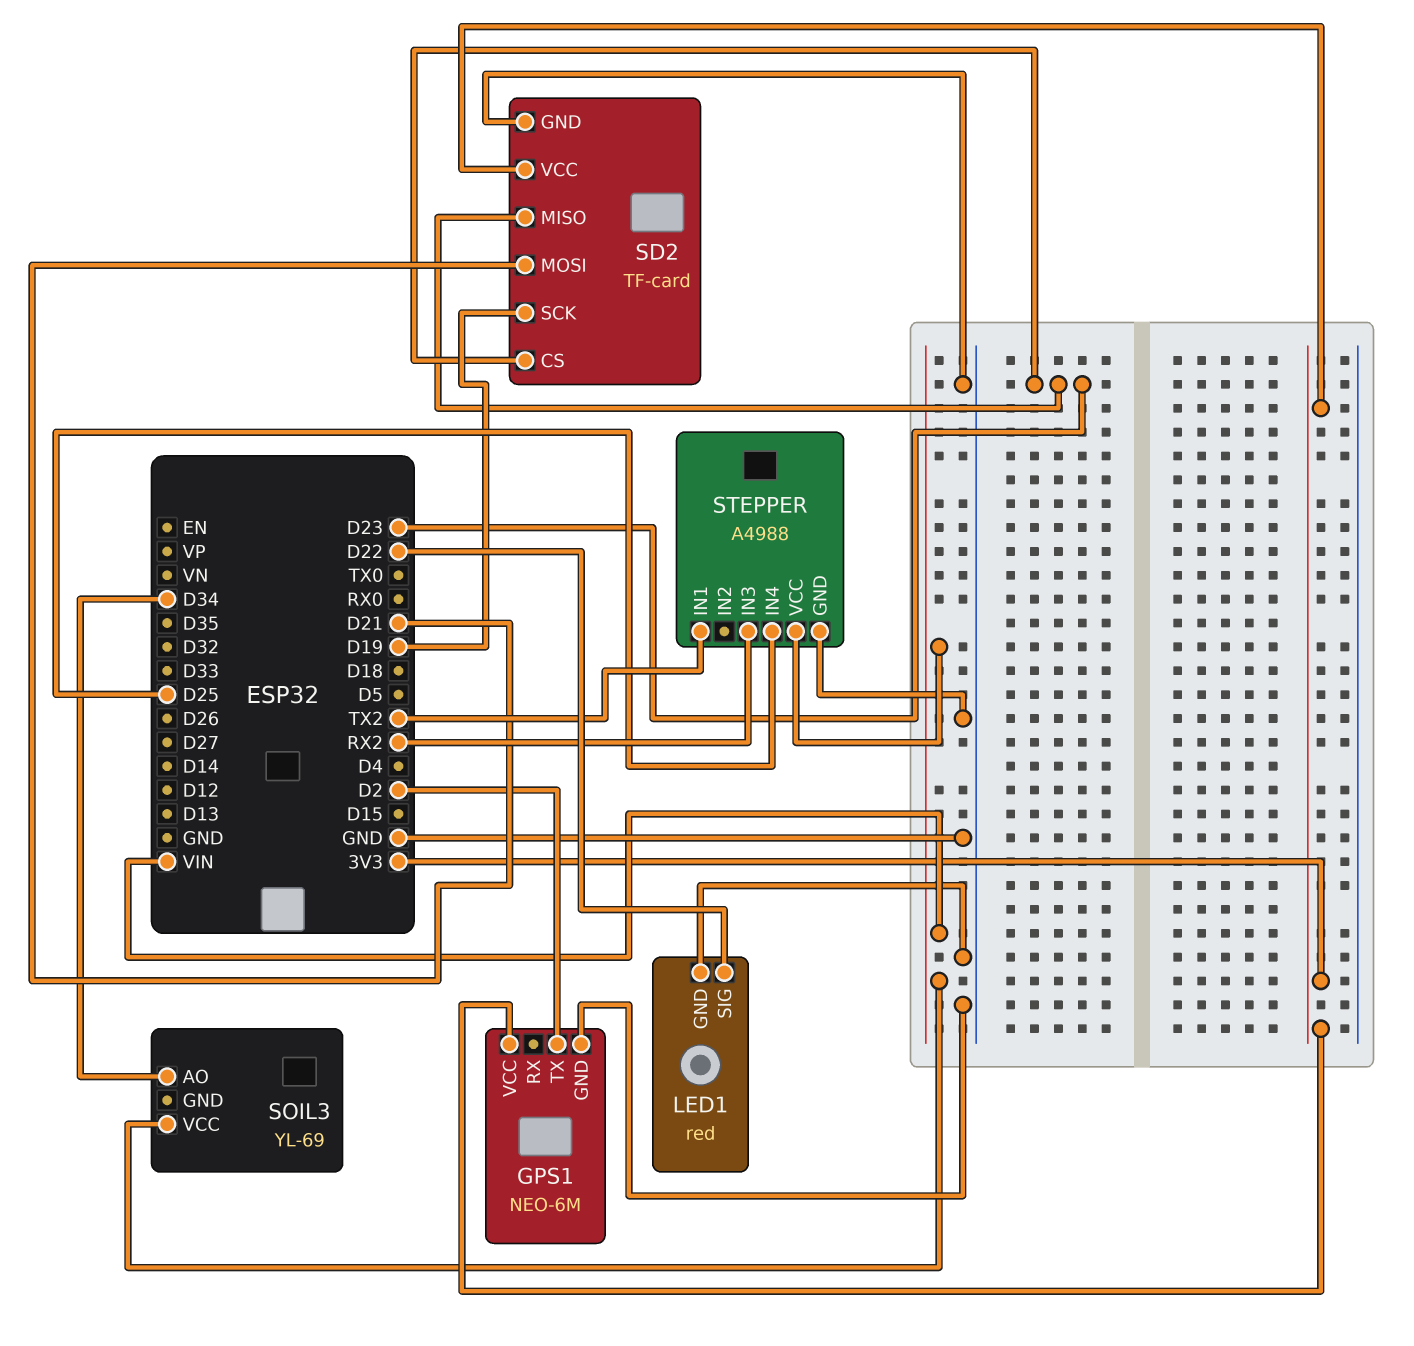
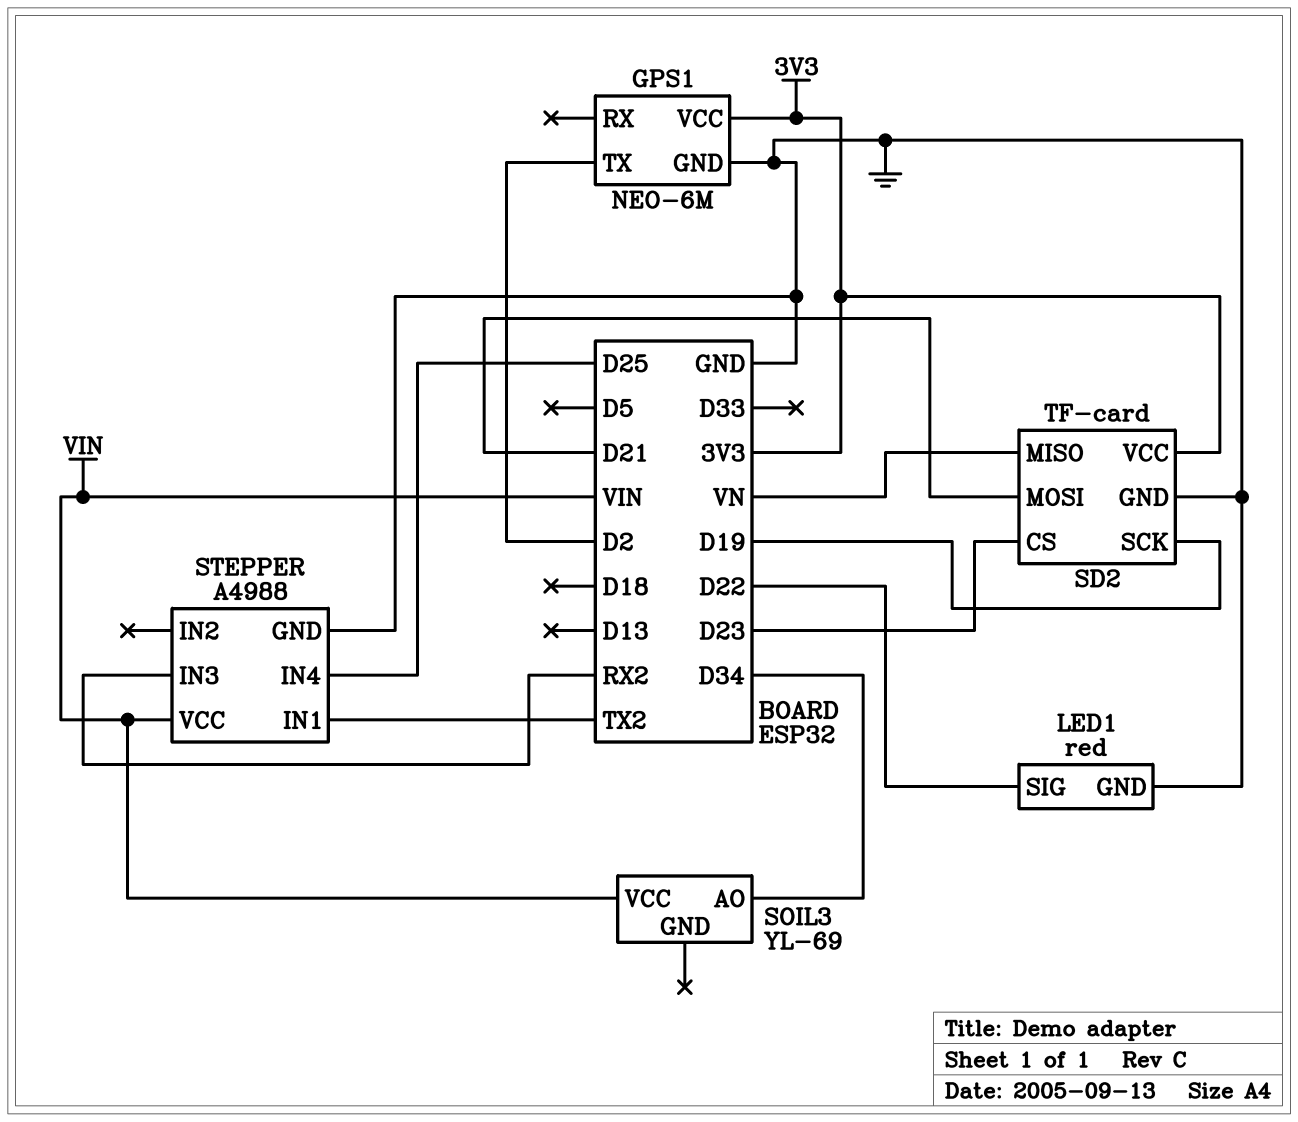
SD2 pin MISO: D23 -> VN

